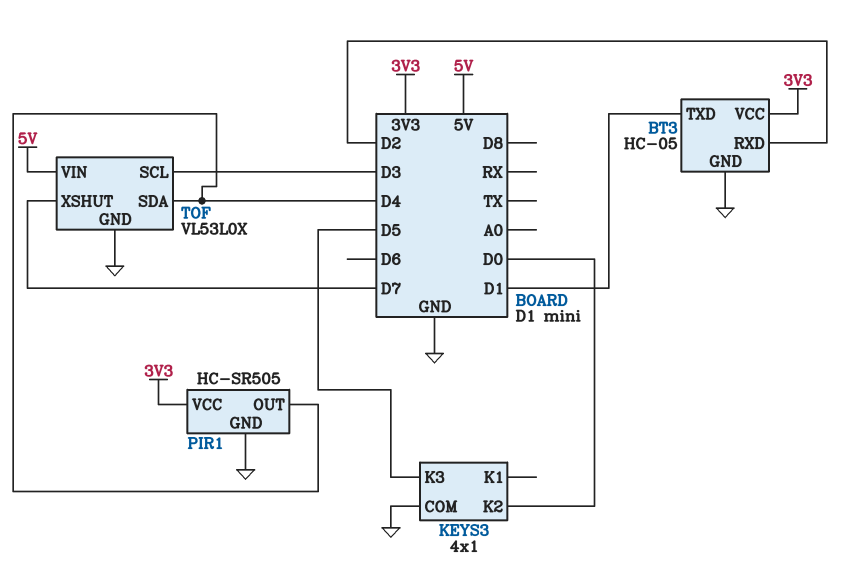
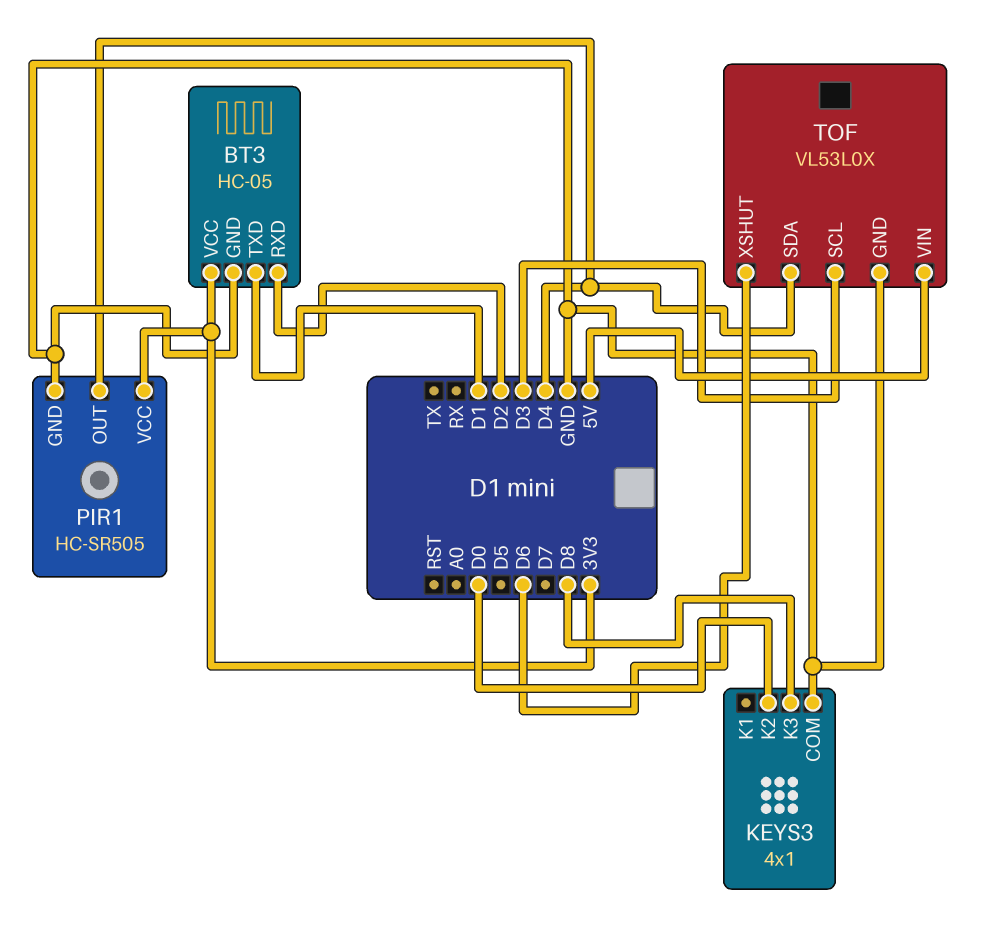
KEYS3 pin K3: D5 -> D8
TOF pin XSHUT: D7 -> D6

